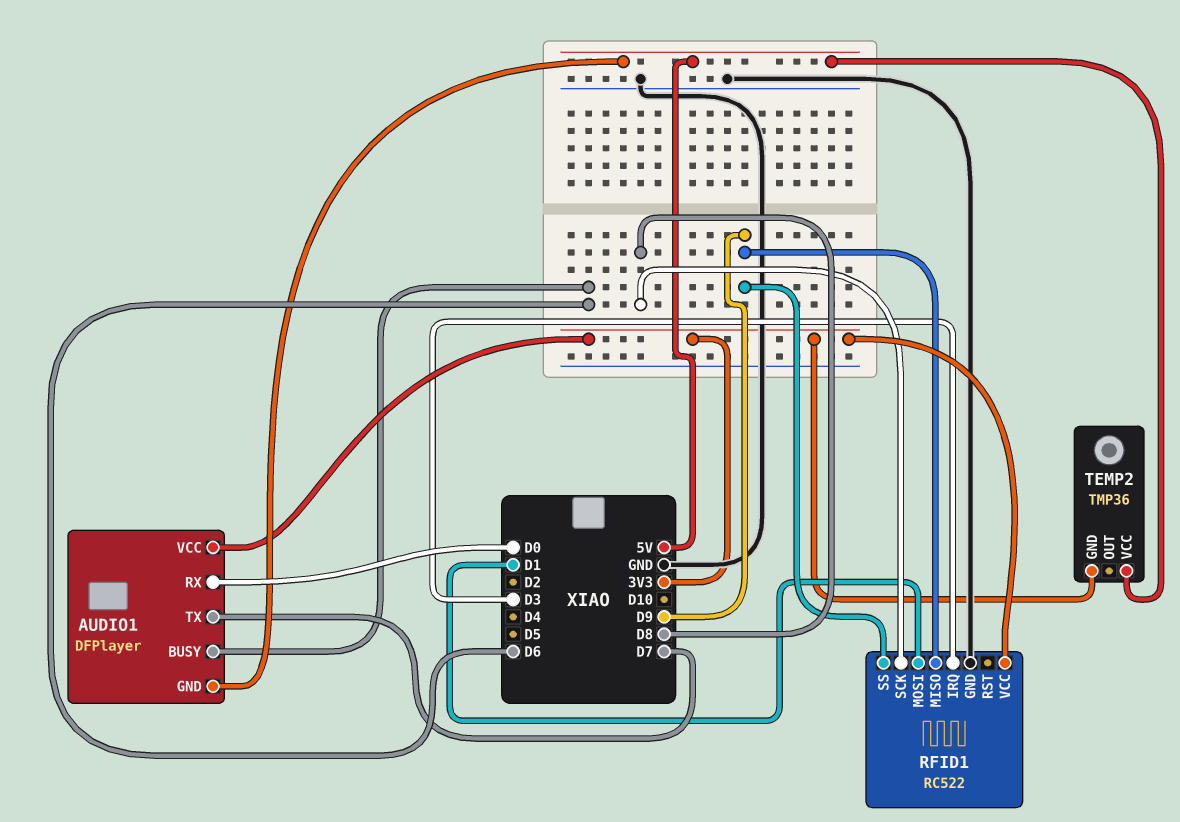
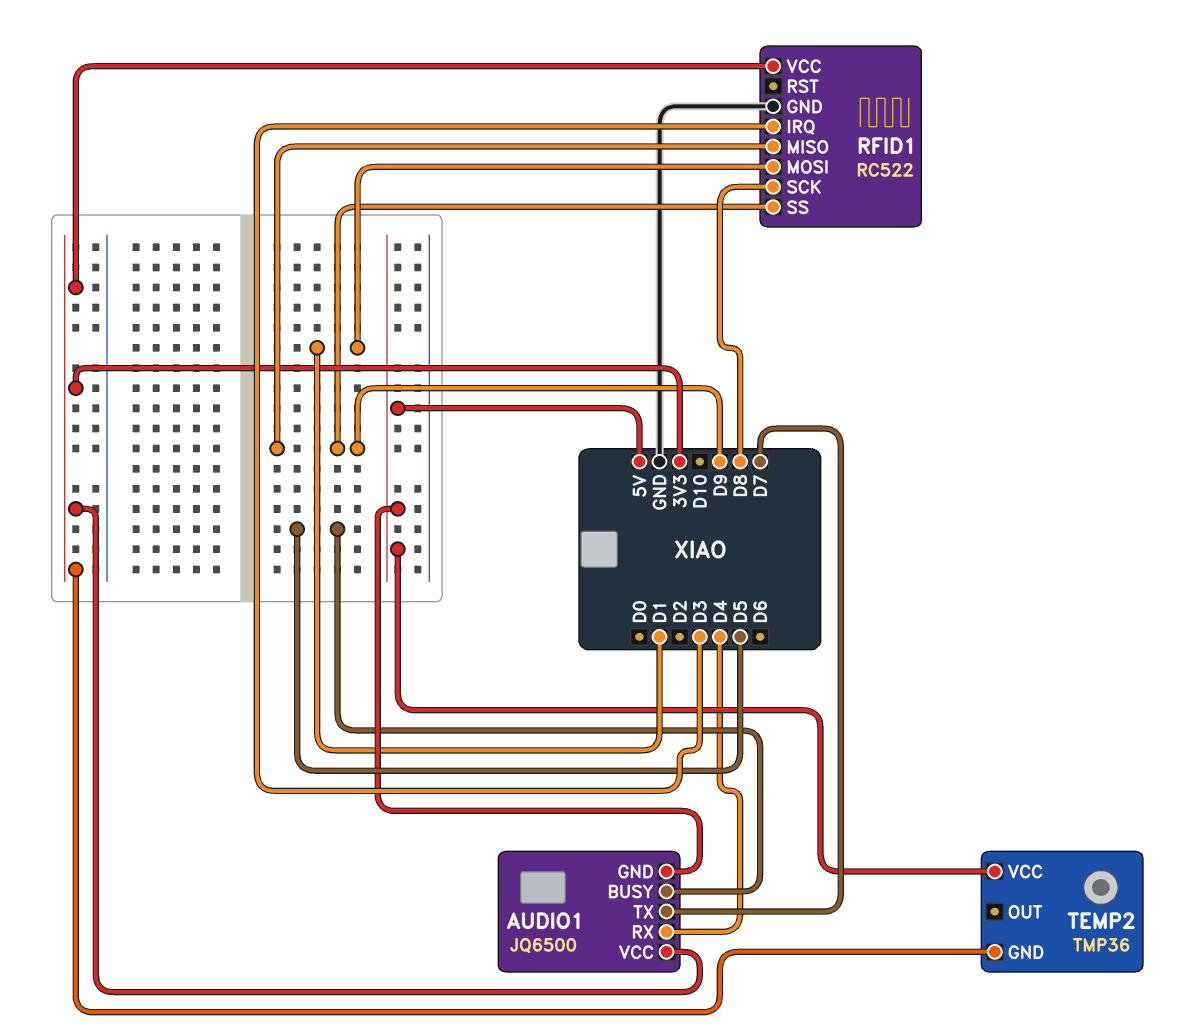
AUDIO1: DFPlayer -> JQ6500
AUDIO1 pin BUSY: D6 -> D5
AUDIO1 pin RX: D0 -> D4

